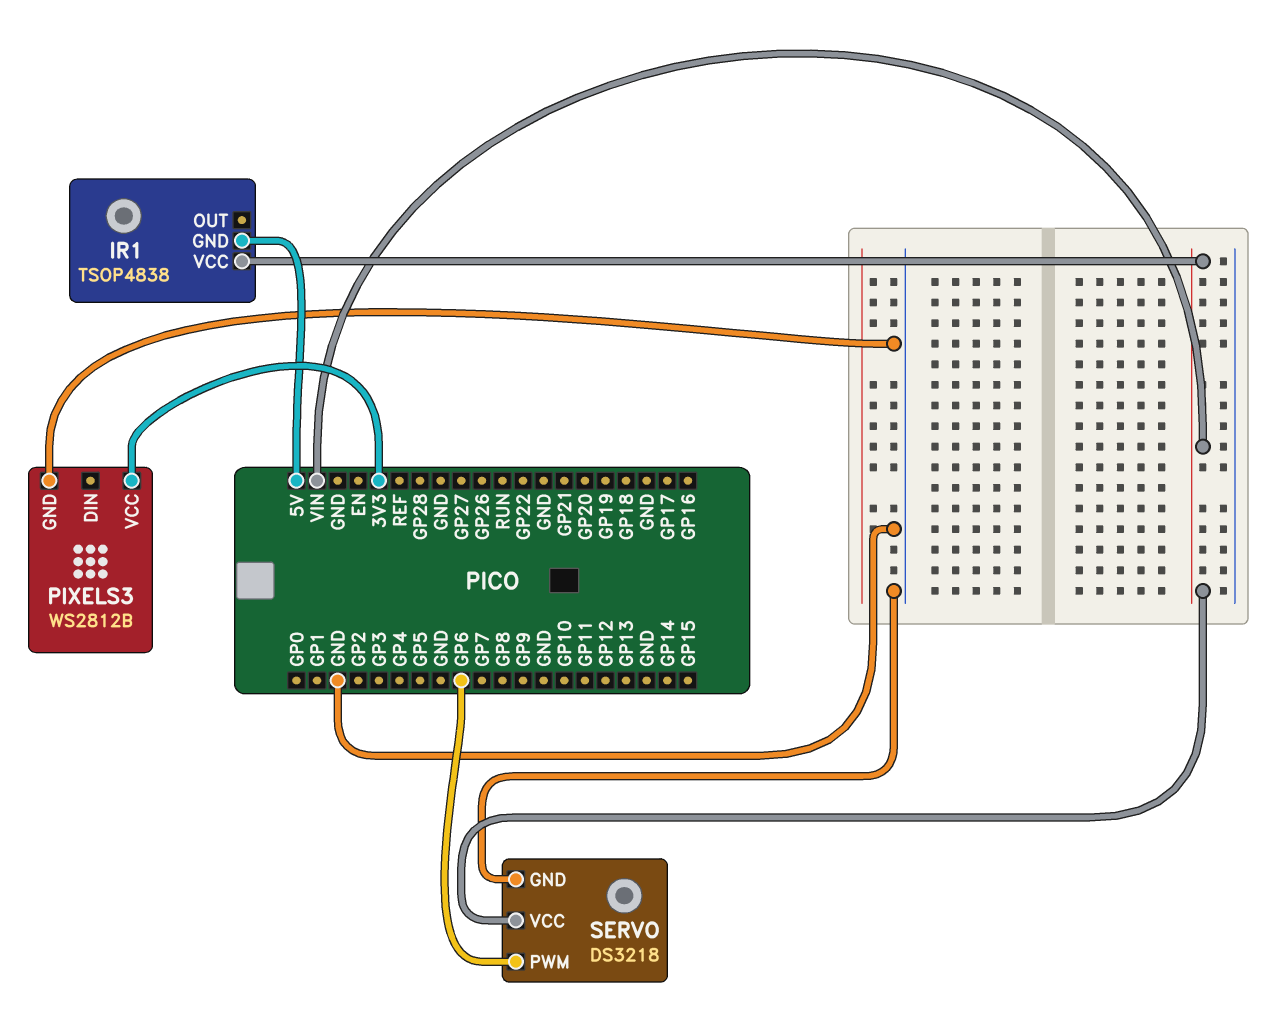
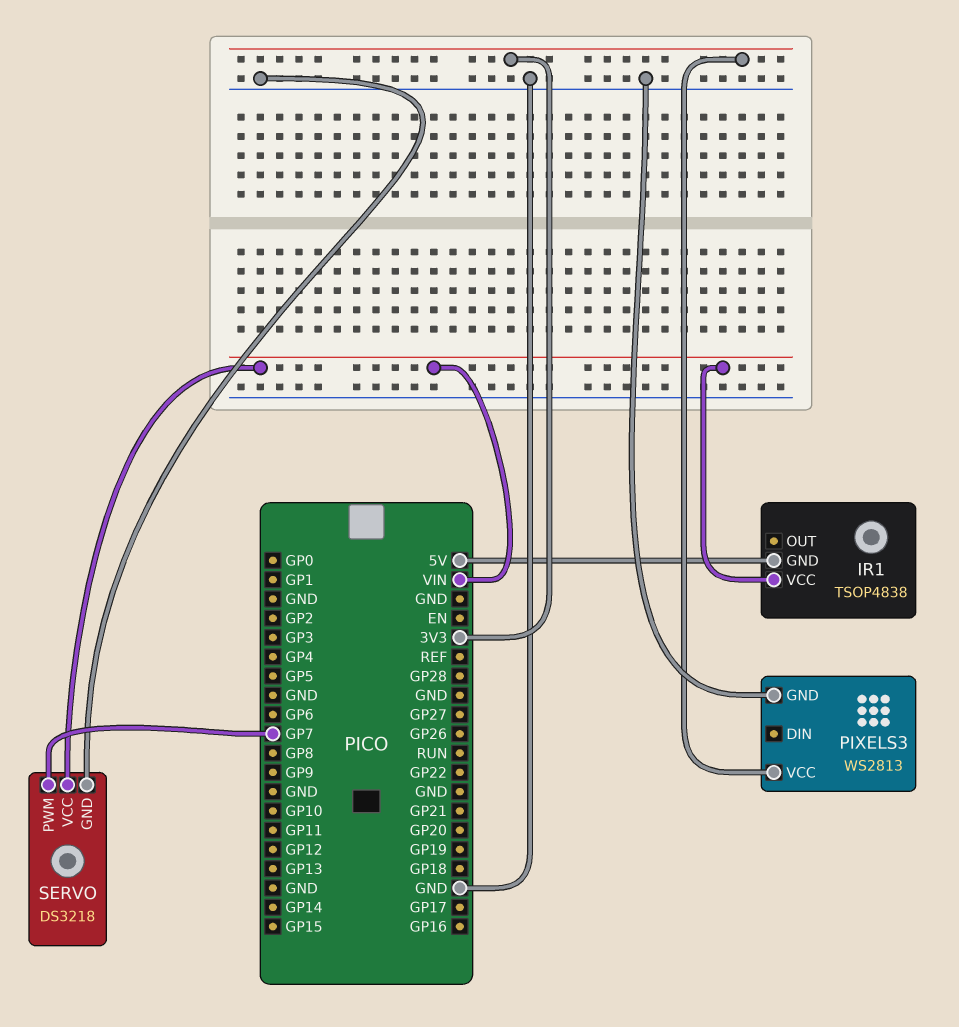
PIXELS3: WS2812B -> WS2813
SERVO pin PWM: GP6 -> GP7

